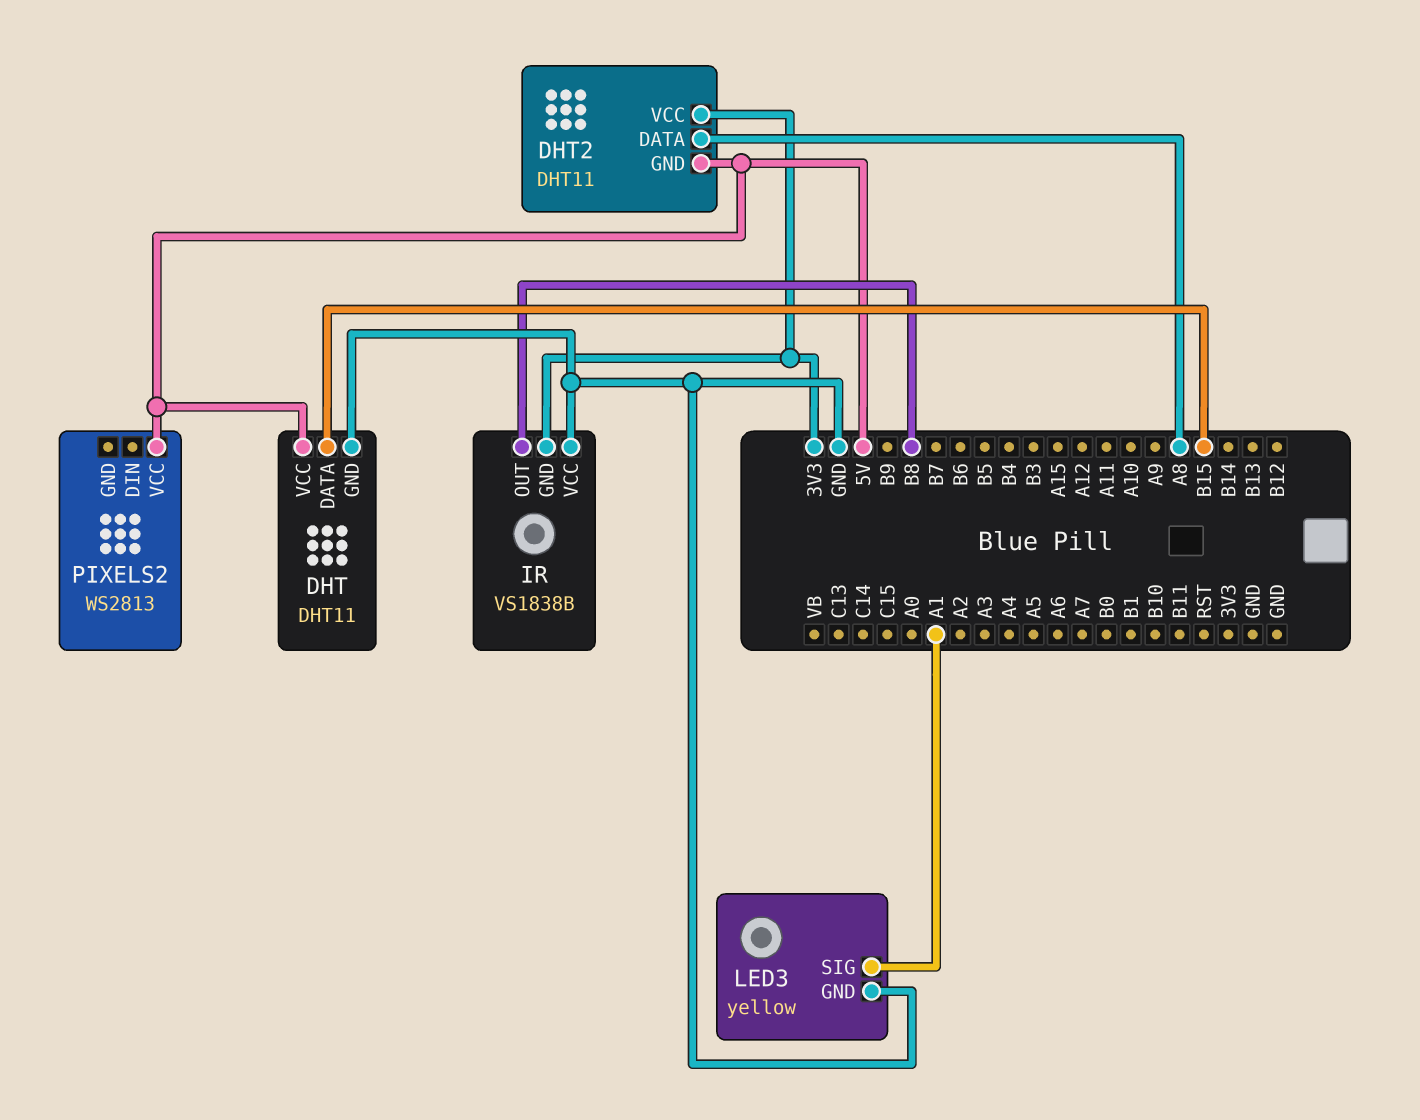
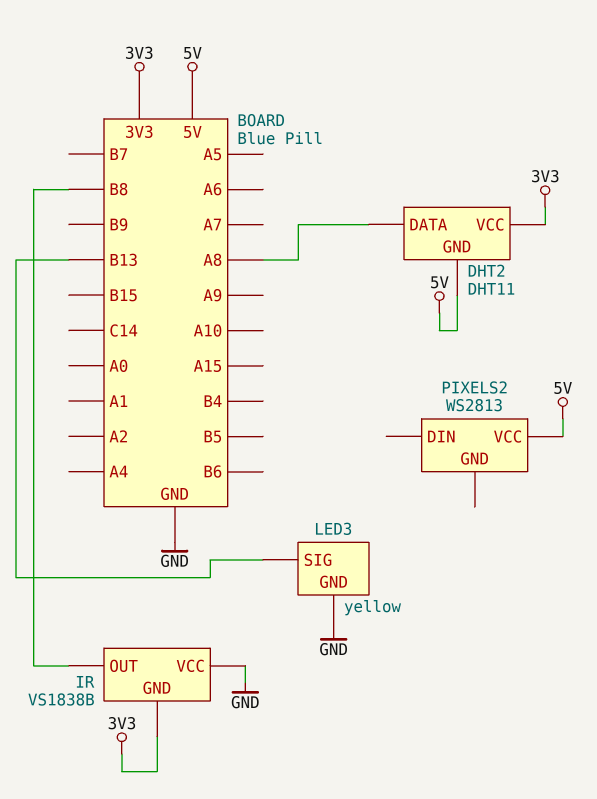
DHT: DHT11 -> none
DHT pin DATA: B15 -> none
DHT pin GND: GND -> none
DHT pin VCC: 5V -> none
LED3 pin SIG: A1 -> B13

